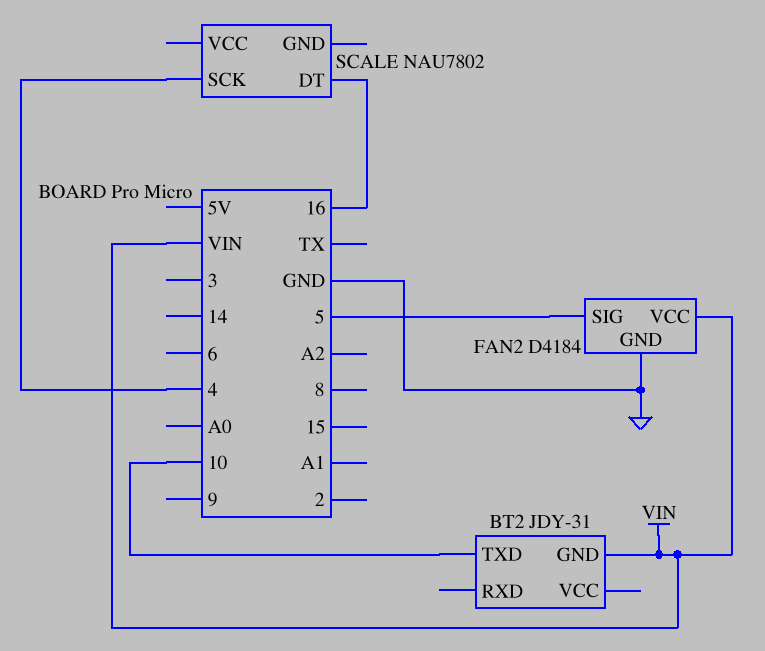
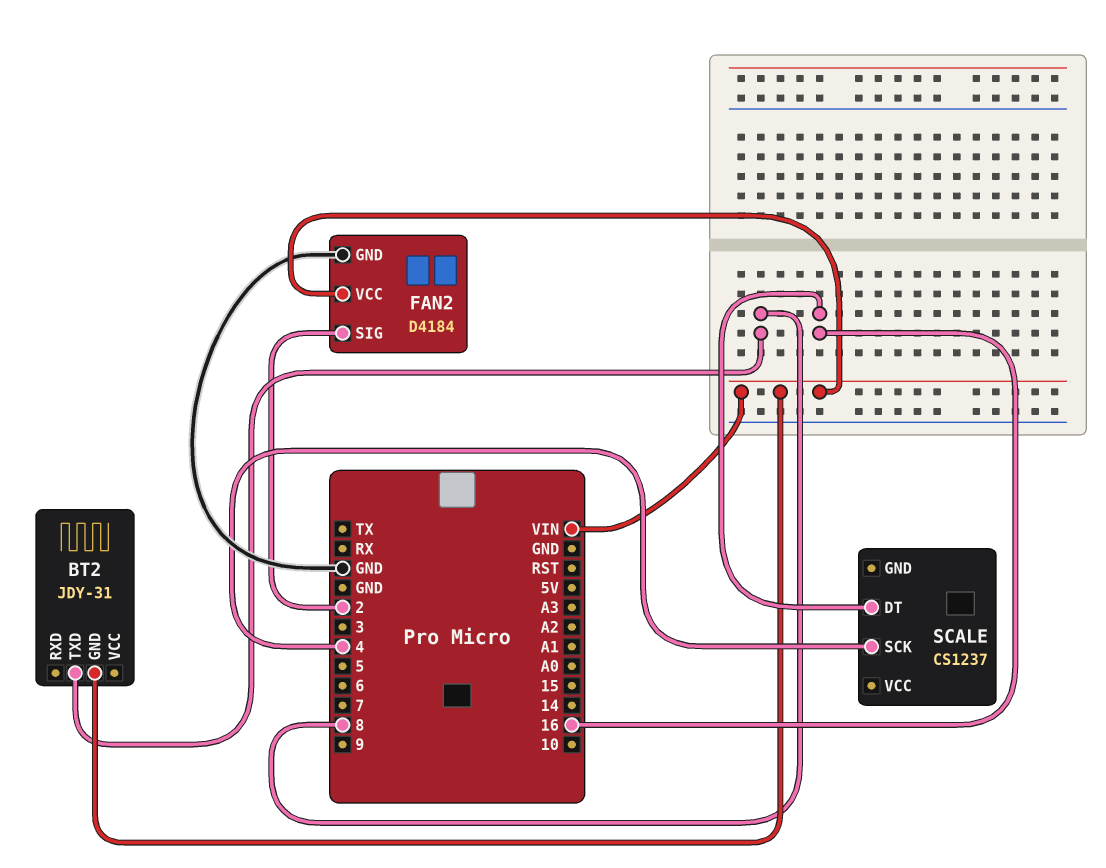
BT2 pin TXD: 10 -> 8
FAN2 pin SIG: 5 -> 2
SCALE: NAU7802 -> CS1237

